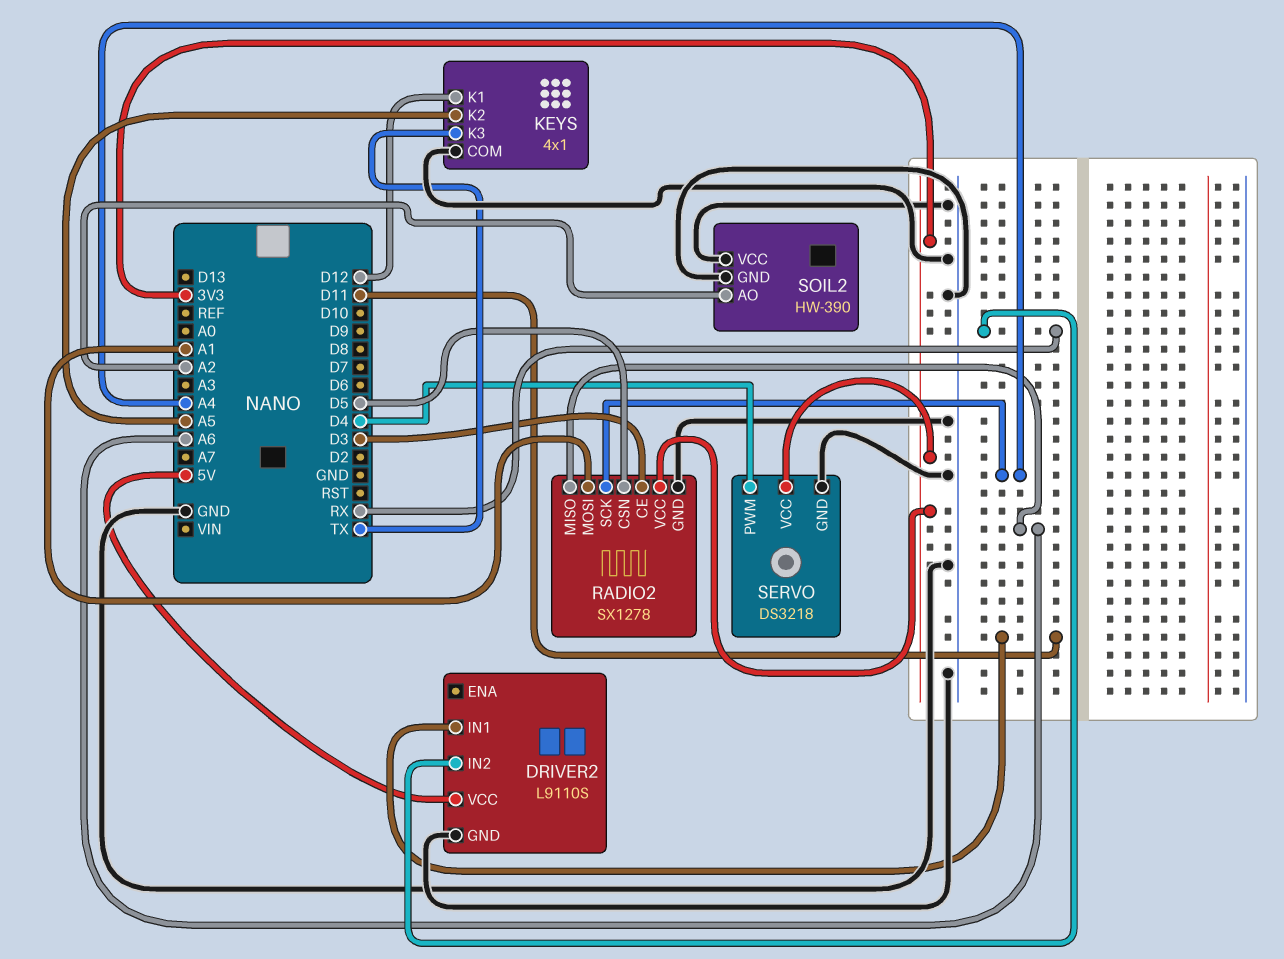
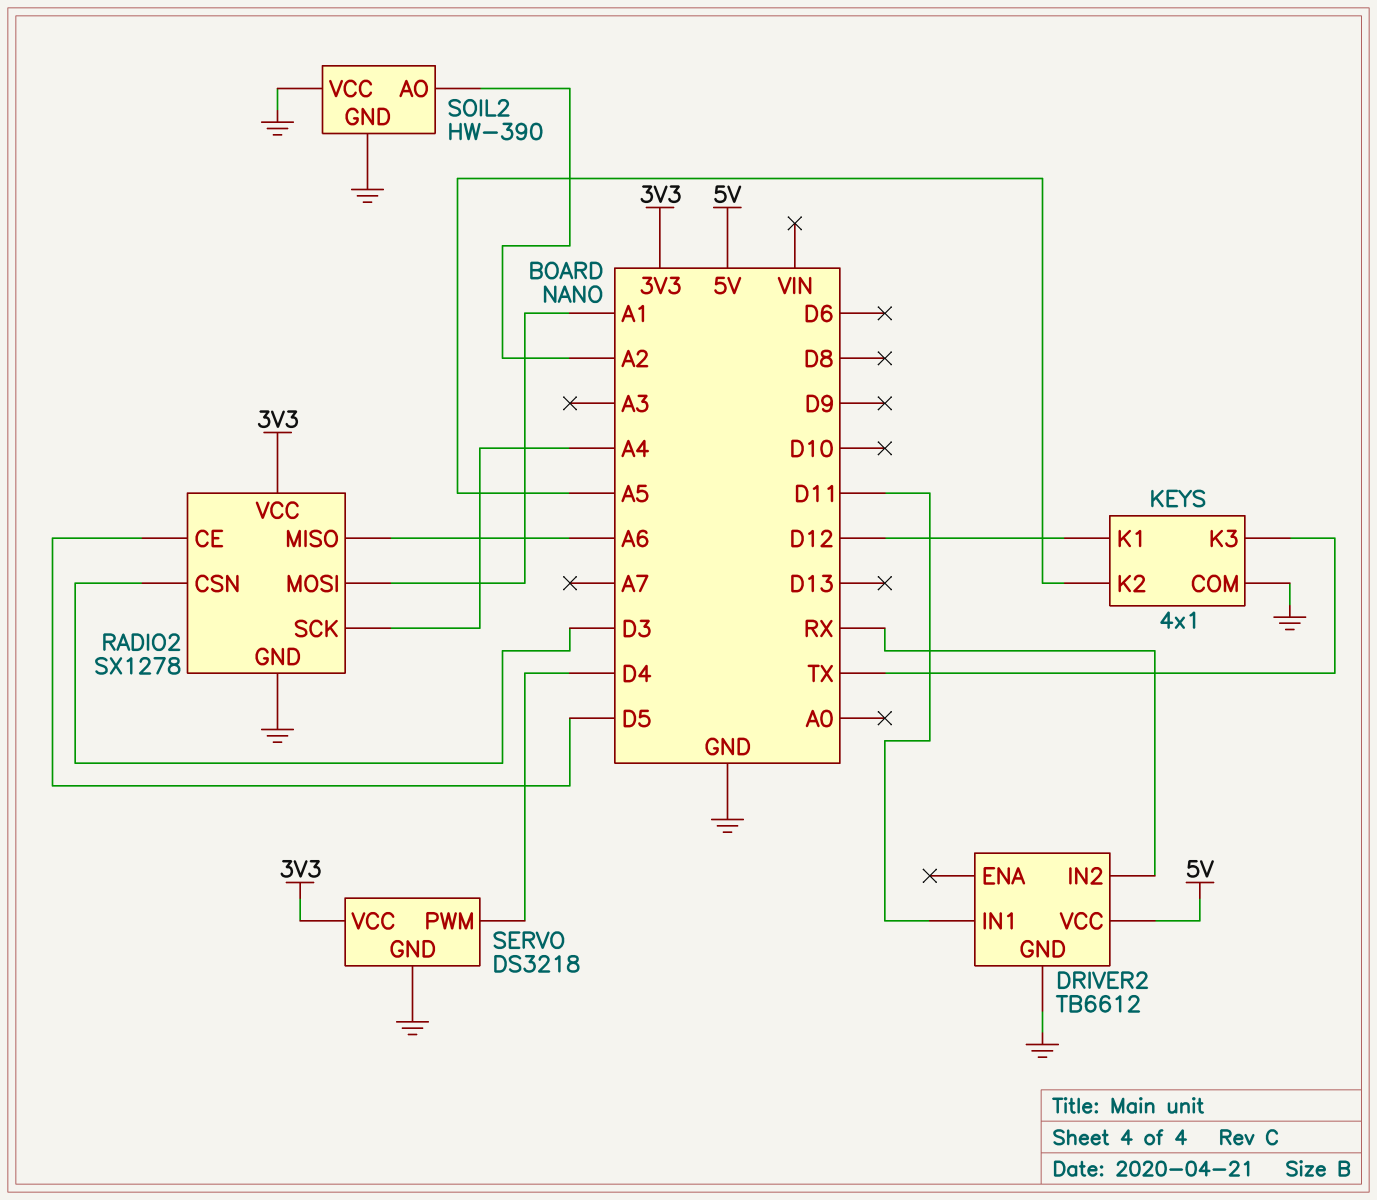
DRIVER2: L9110S -> TB6612
RADIO2 pin CE: D3 -> D5
RADIO2 pin CSN: D5 -> D3

